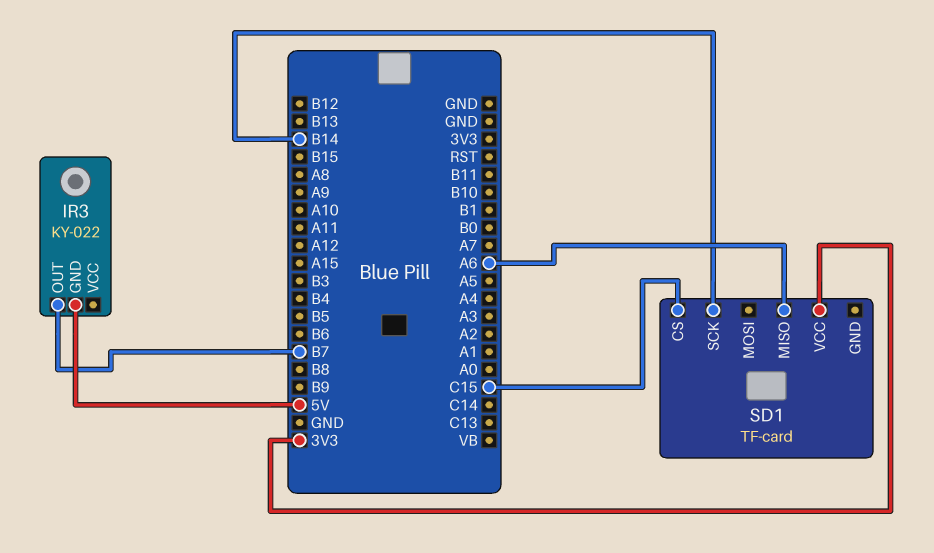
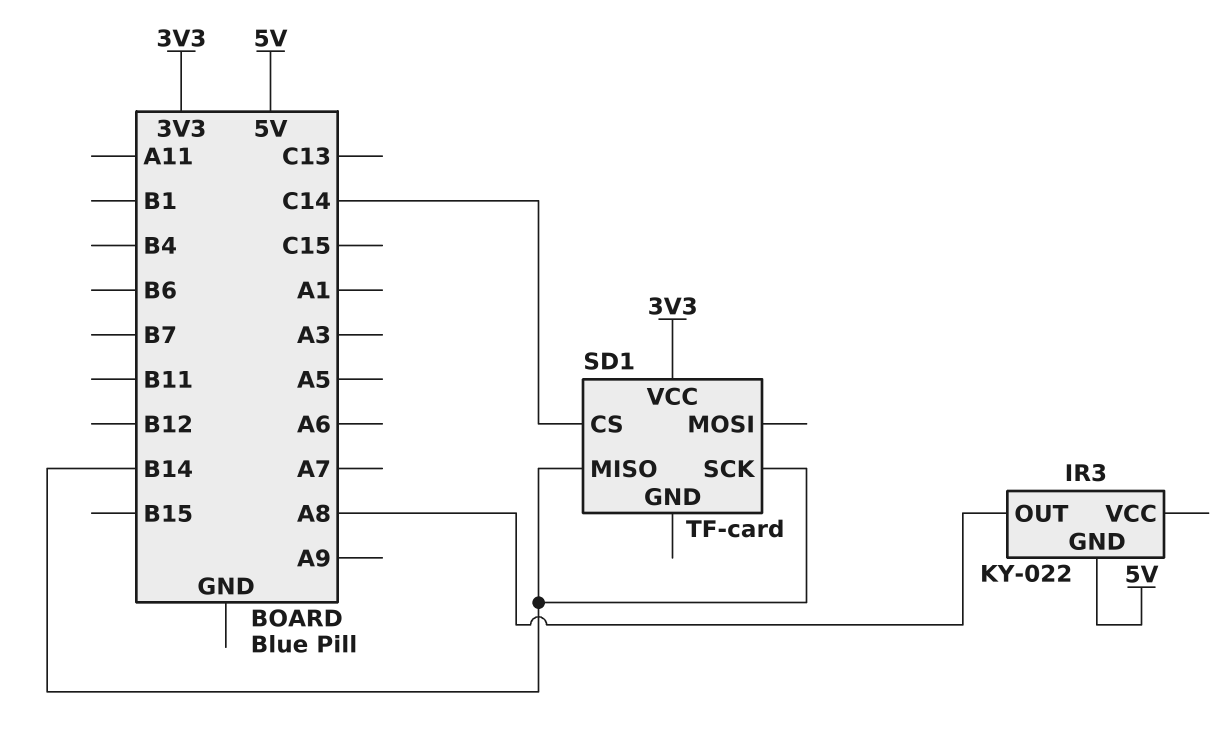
IR3 pin OUT: B7 -> A8
SD1 pin CS: C15 -> C14
SD1 pin MISO: A6 -> B14

